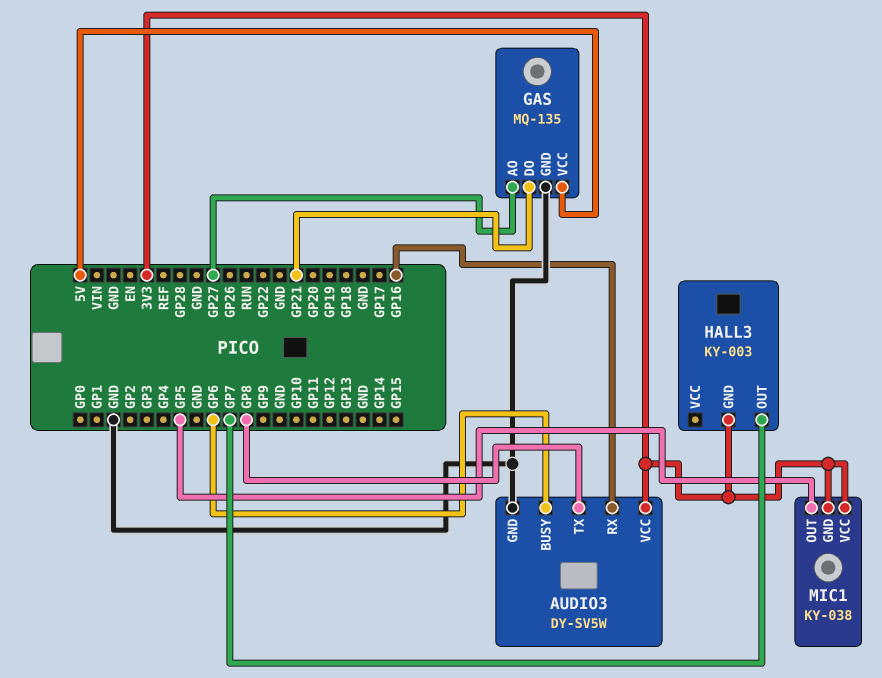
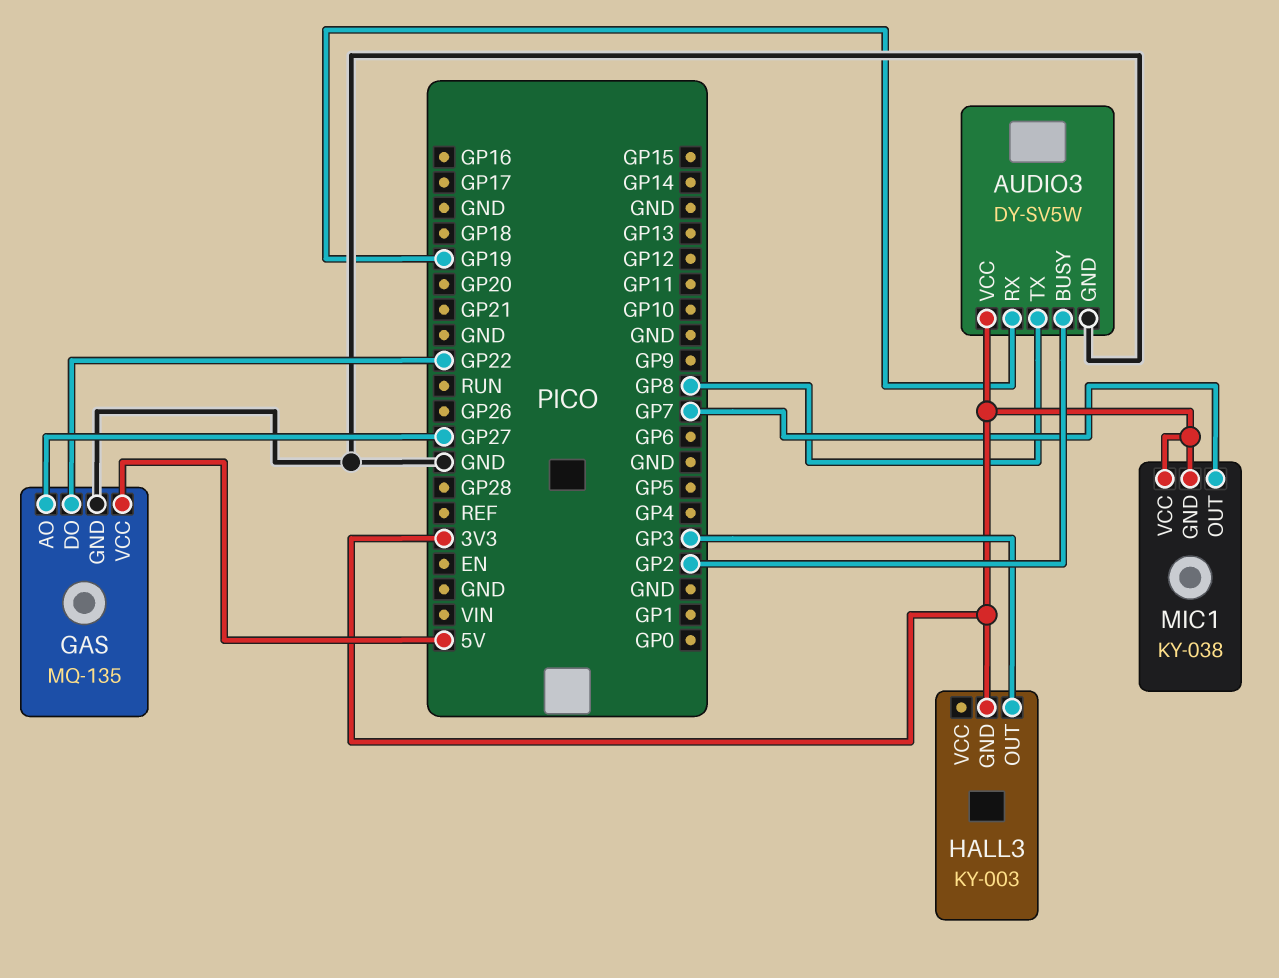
AUDIO3 pin BUSY: GP6 -> GP2
AUDIO3 pin RX: GP16 -> GP19
GAS pin DO: GP21 -> GP22
HALL3 pin OUT: GP7 -> GP3
MIC1 pin OUT: GP5 -> GP7

